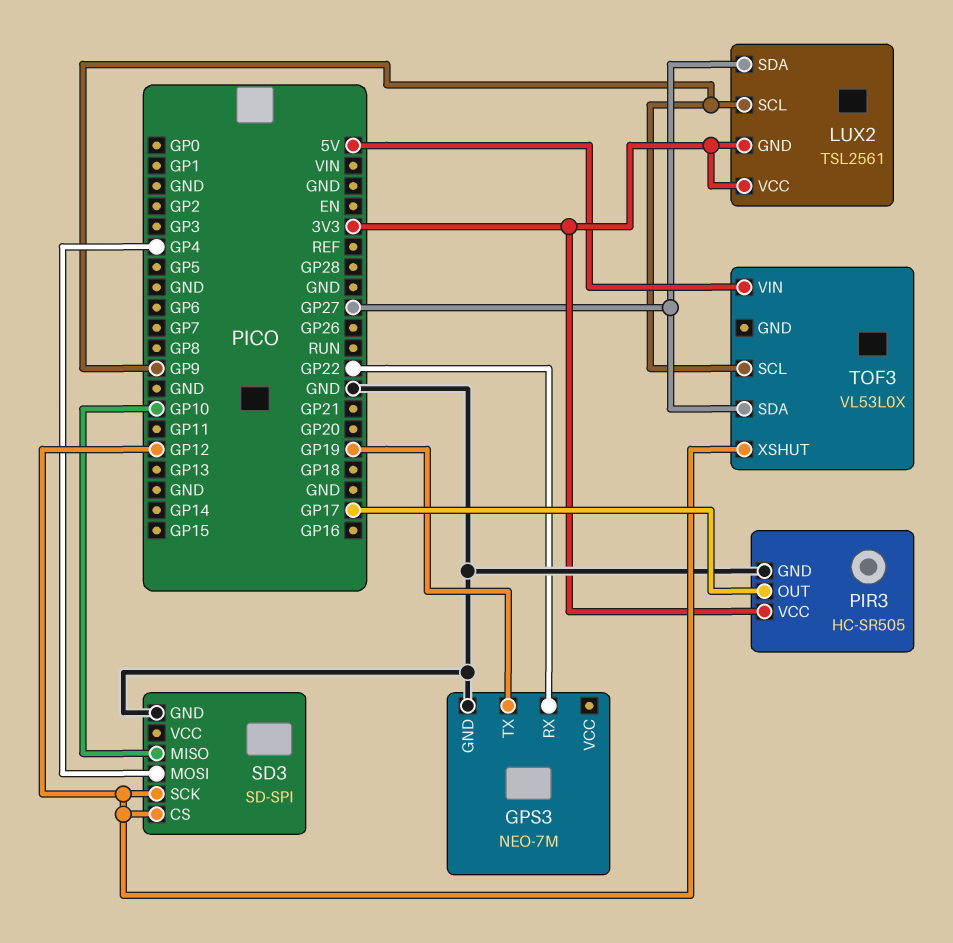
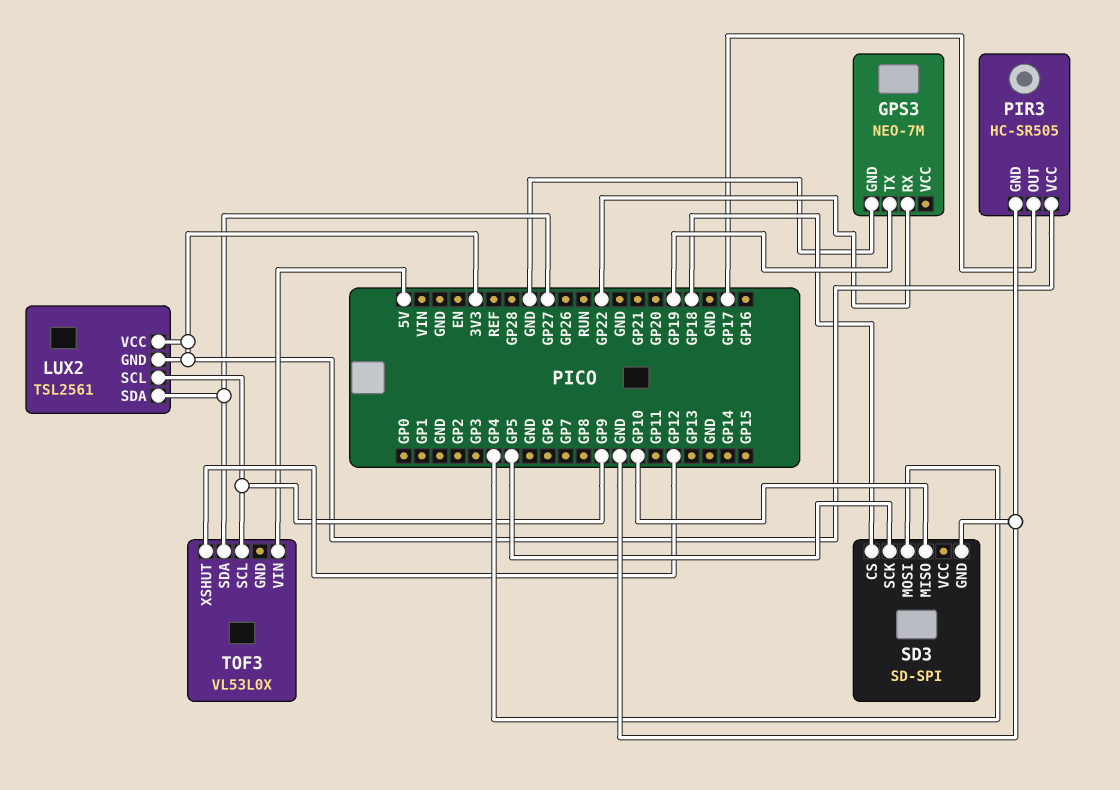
SD3 pin CS: GP12 -> GP18
SD3 pin SCK: GP12 -> GP5

